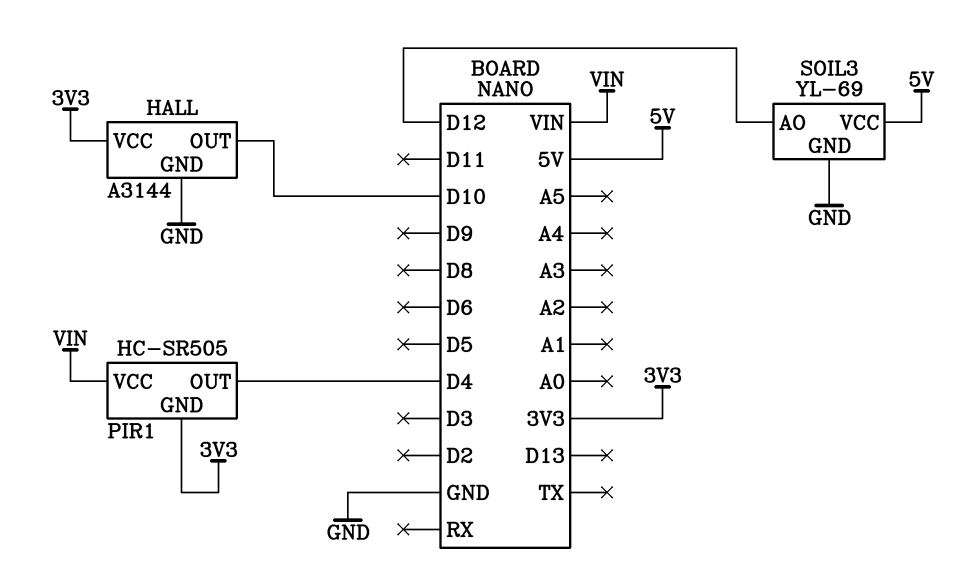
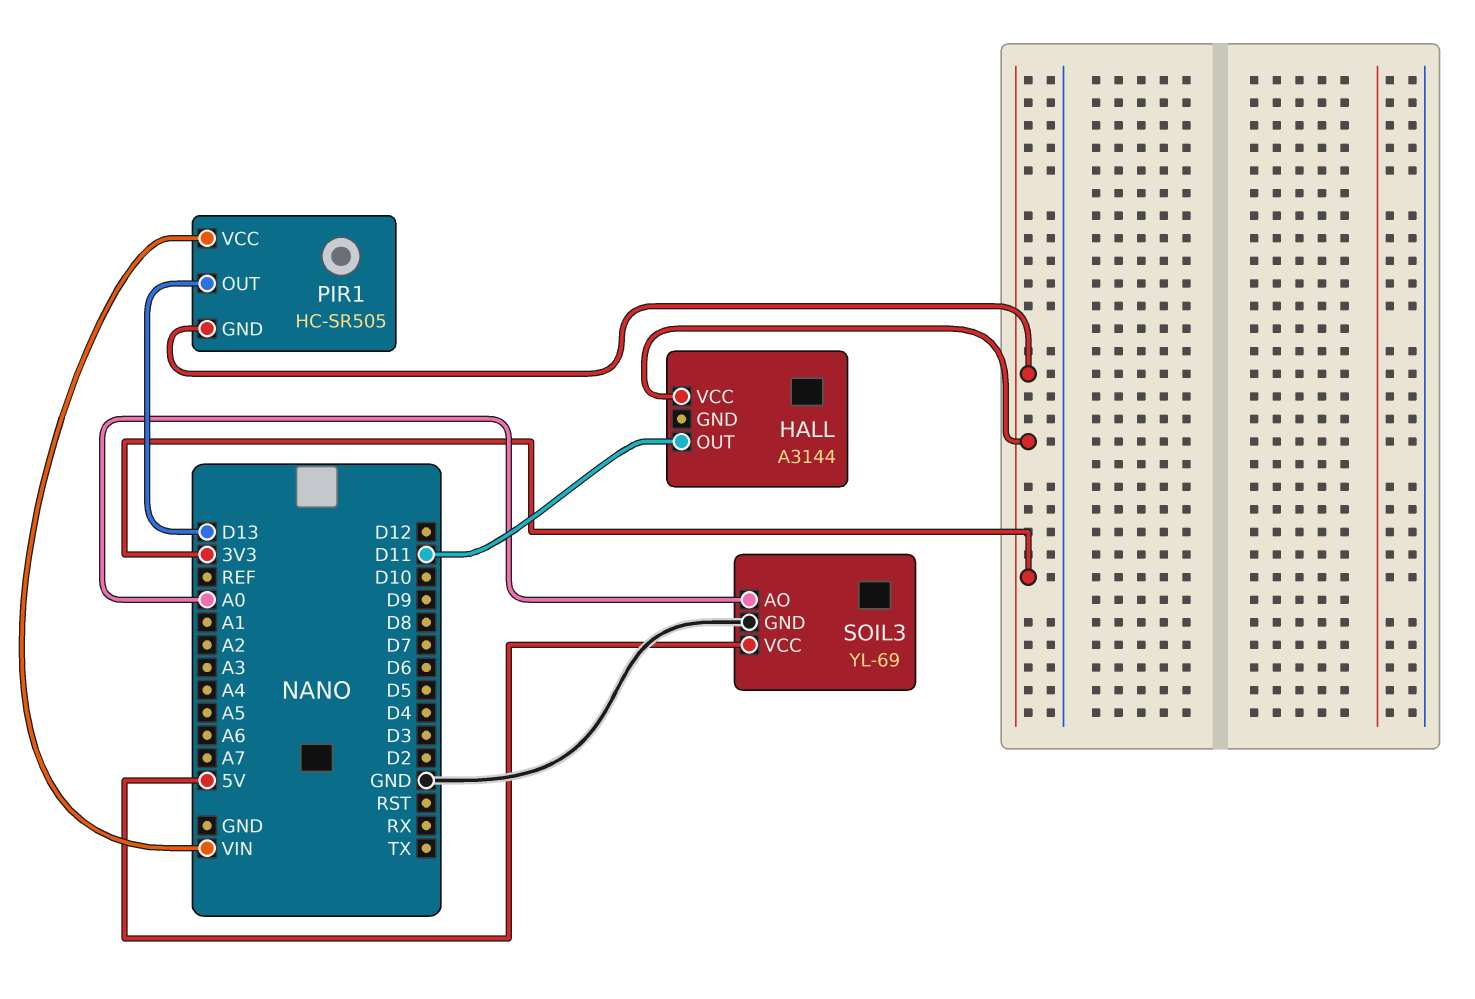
HALL pin GND: GND -> none
HALL pin OUT: D10 -> D11
PIR1 pin OUT: D4 -> D13
SOIL3 pin AO: D12 -> A0

